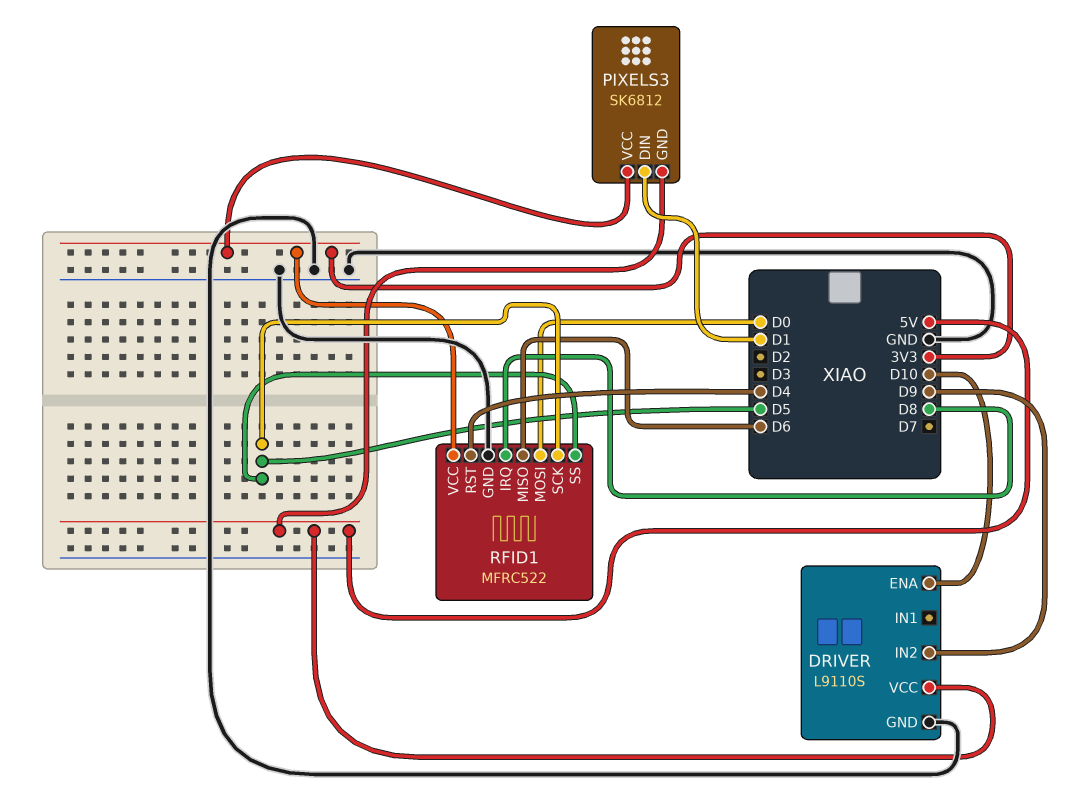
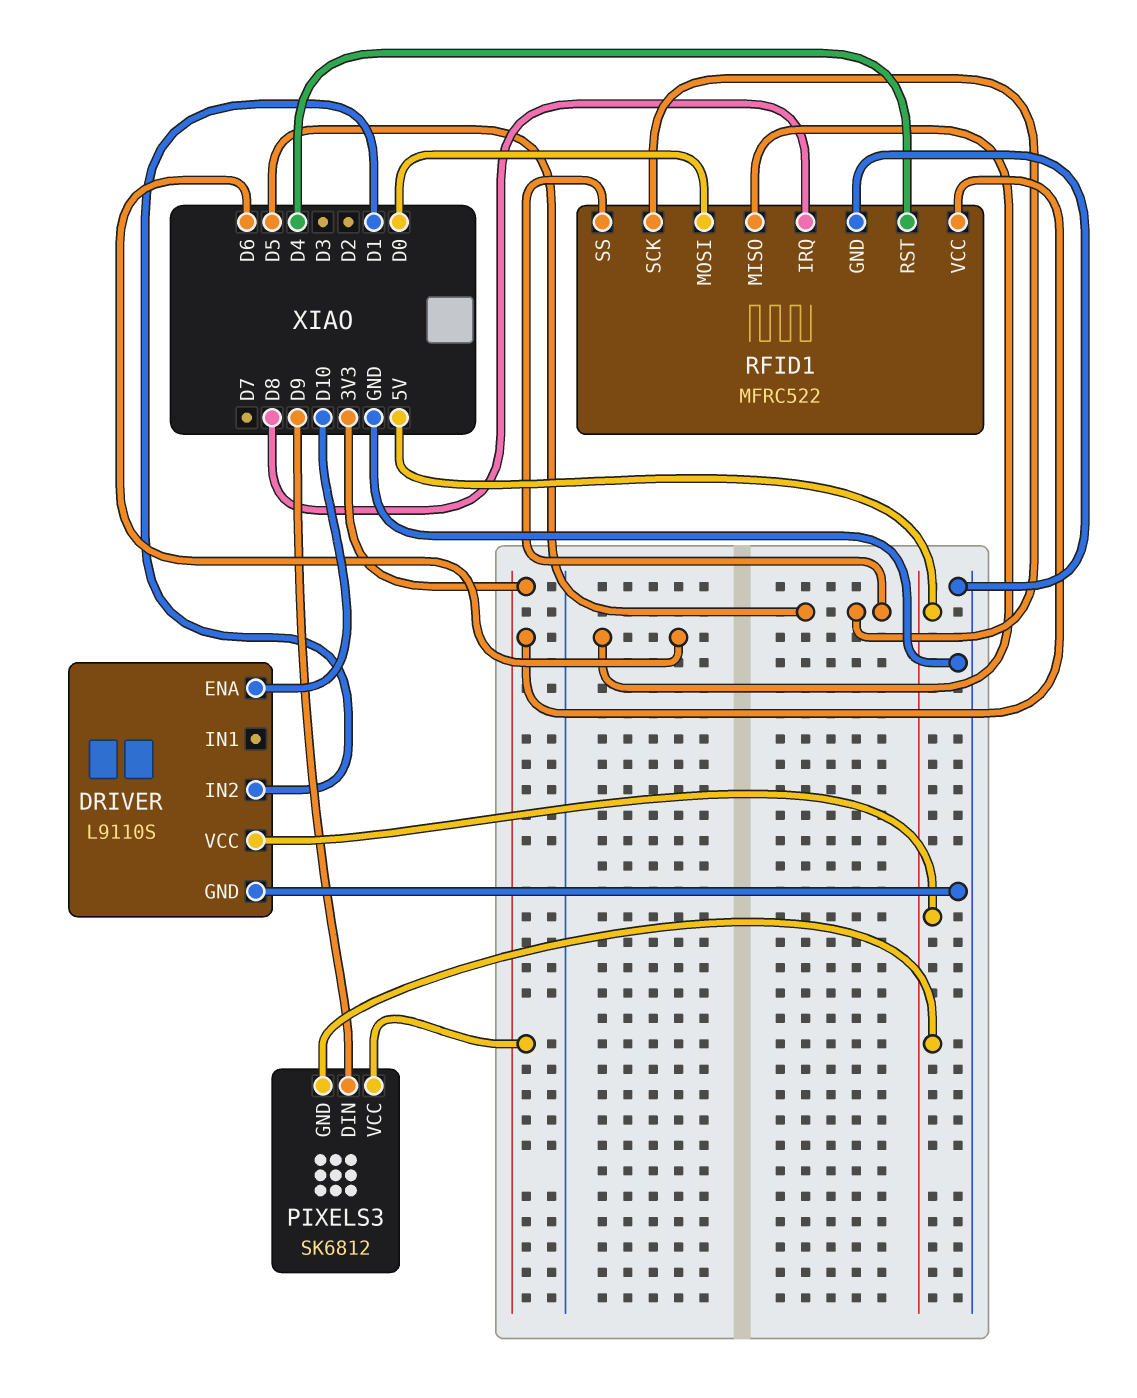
DRIVER pin IN2: D9 -> D1
PIXELS3 pin DIN: D1 -> D9

